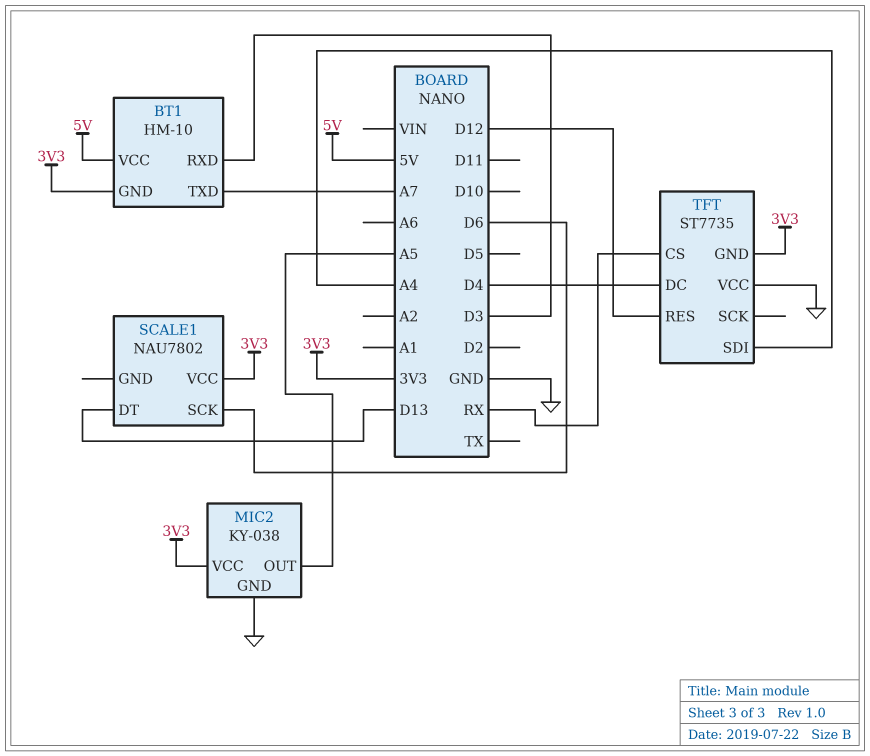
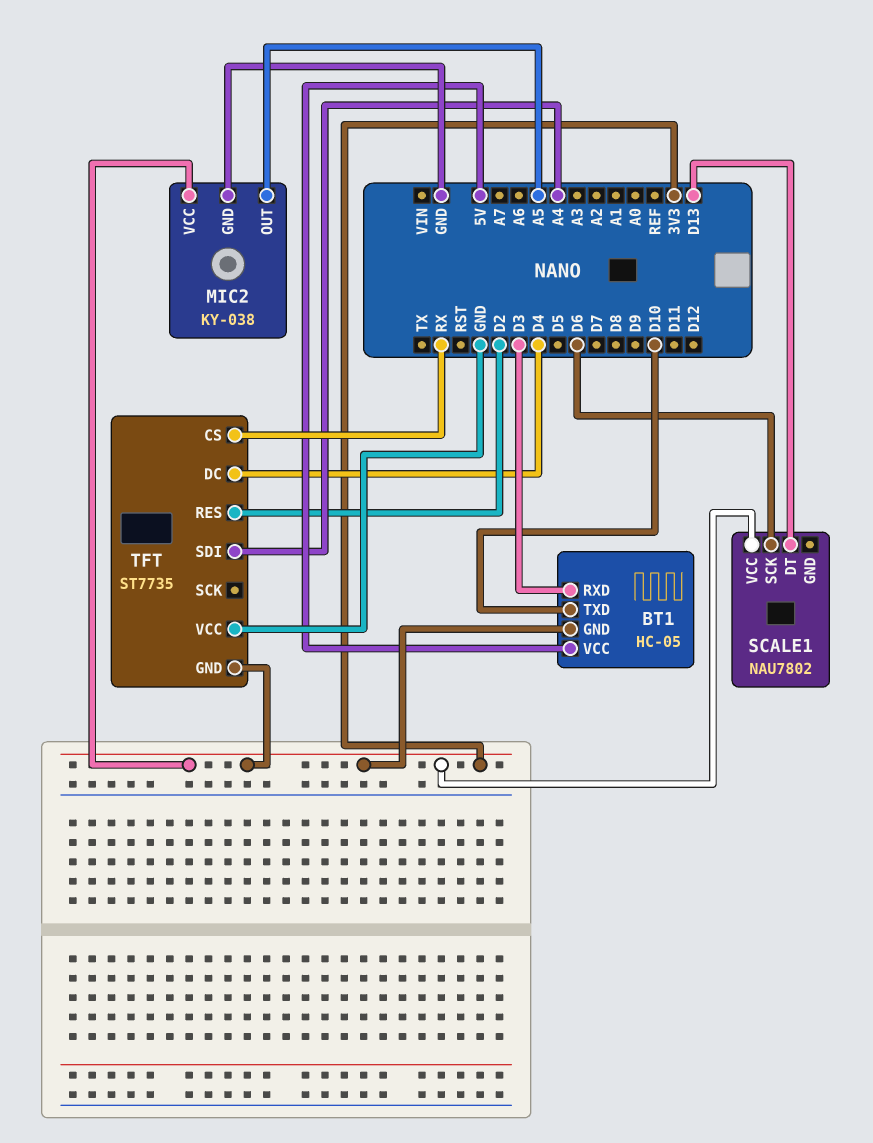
BT1: HM-10 -> HC-05
BT1 pin TXD: A7 -> D10
TFT pin RES: D12 -> D2

